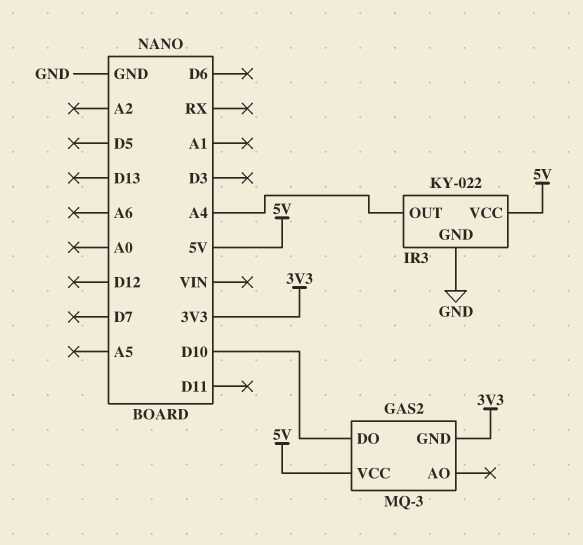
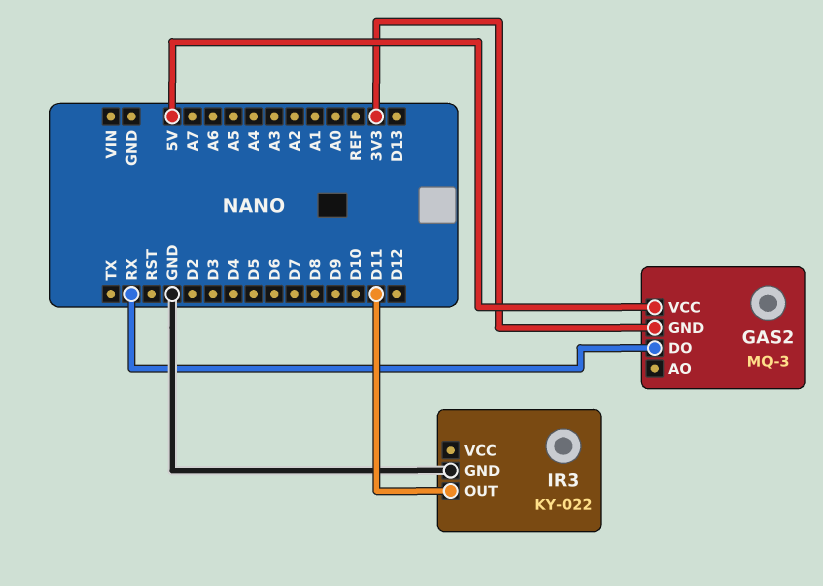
GAS2 pin DO: D10 -> RX
IR3 pin OUT: A4 -> D11
IR3 pin VCC: 5V -> none

